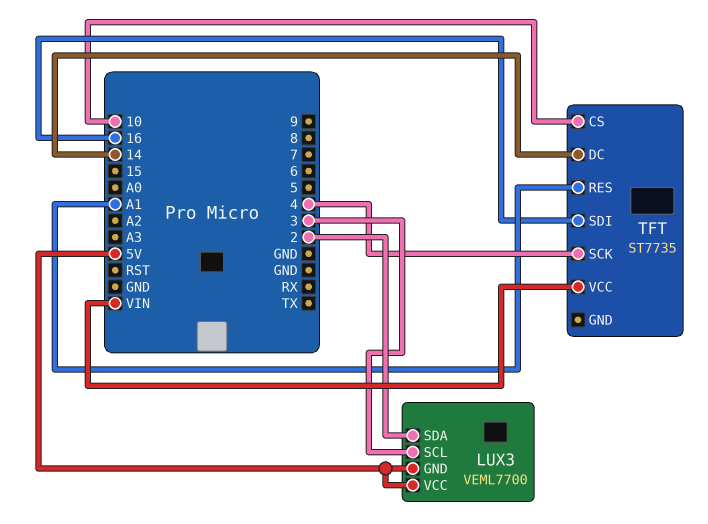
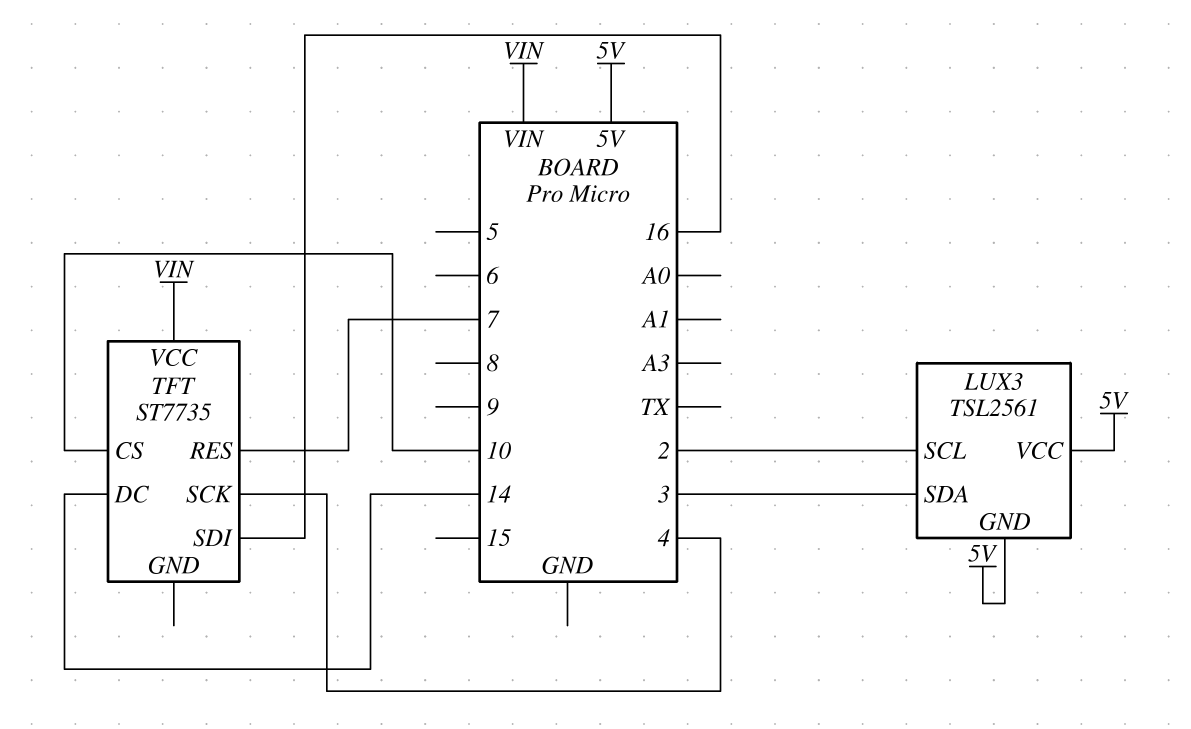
LUX3: VEML7700 -> TSL2561
LUX3 pin SCL: 3 -> 2
LUX3 pin SDA: 2 -> 3
TFT pin RES: A1 -> 7

